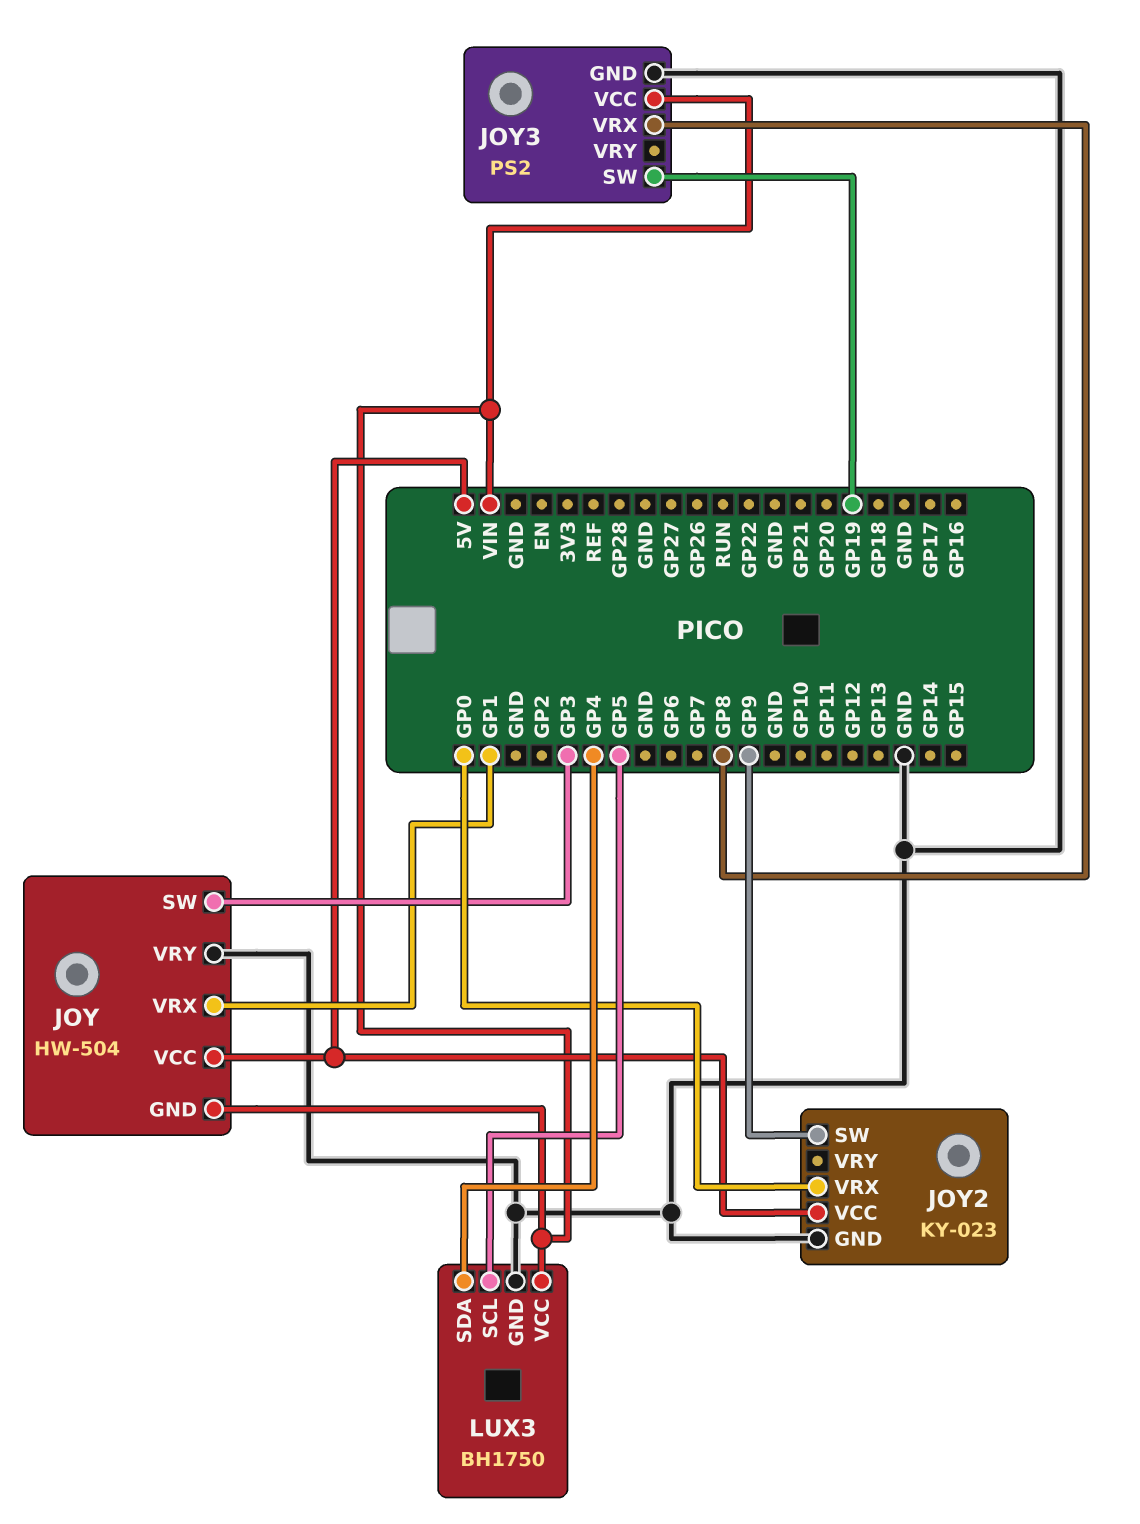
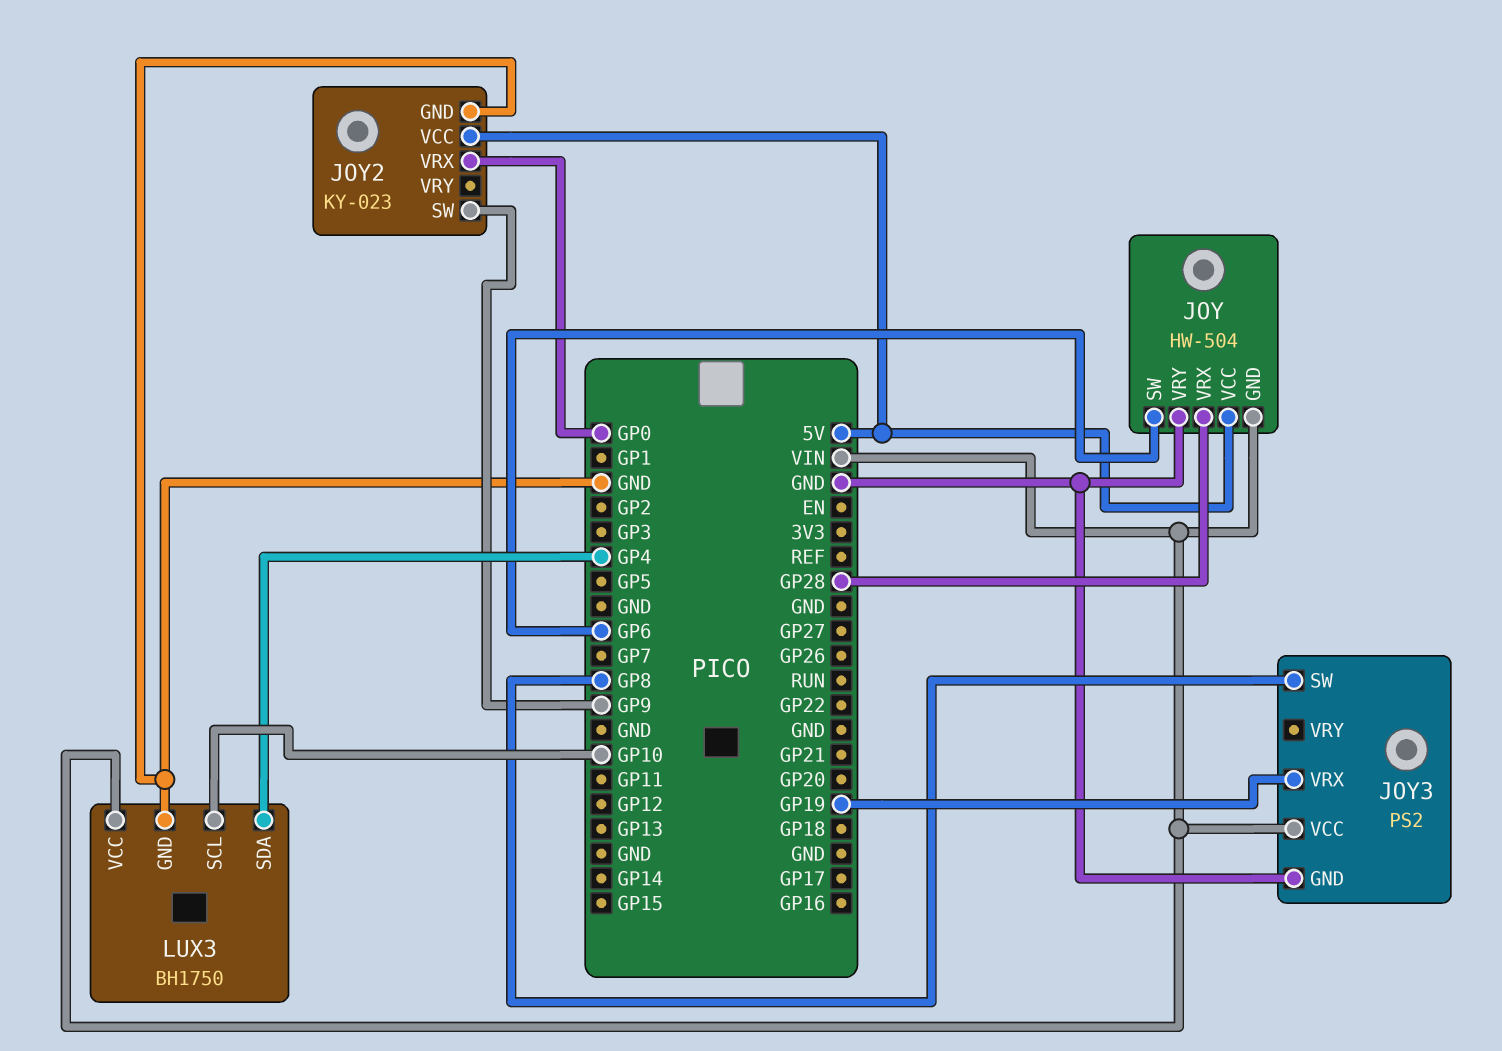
JOY pin SW: GP3 -> GP6
JOY pin VRX: GP1 -> GP28
JOY3 pin SW: GP19 -> GP8
JOY3 pin VRX: GP8 -> GP19
LUX3 pin SCL: GP5 -> GP10

